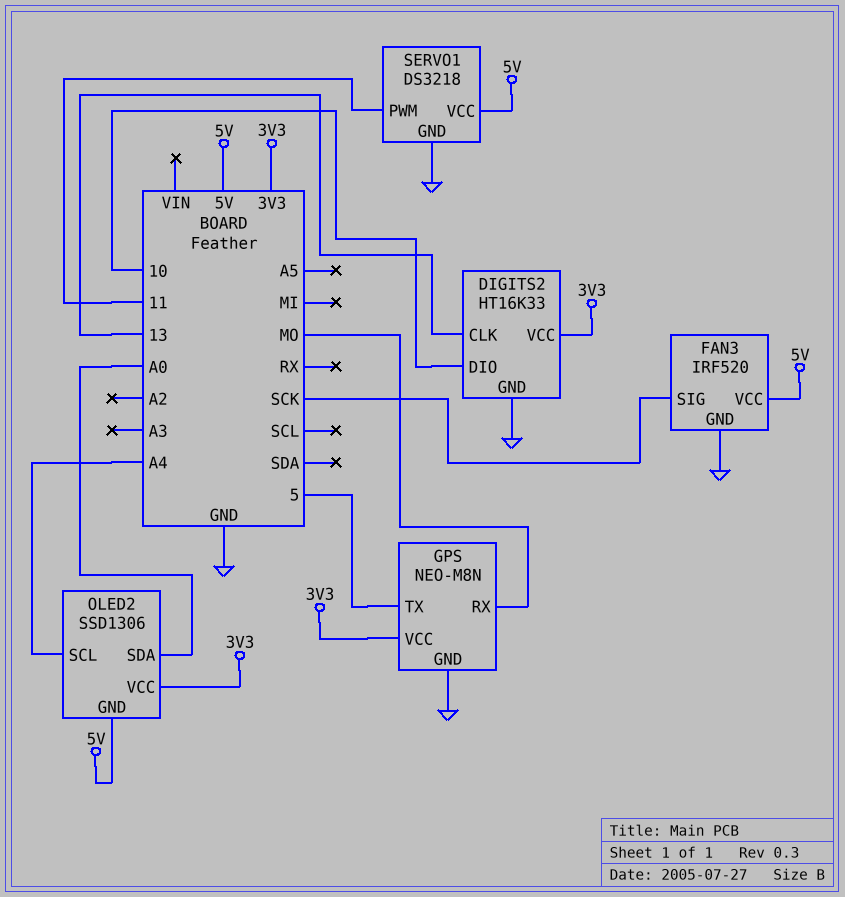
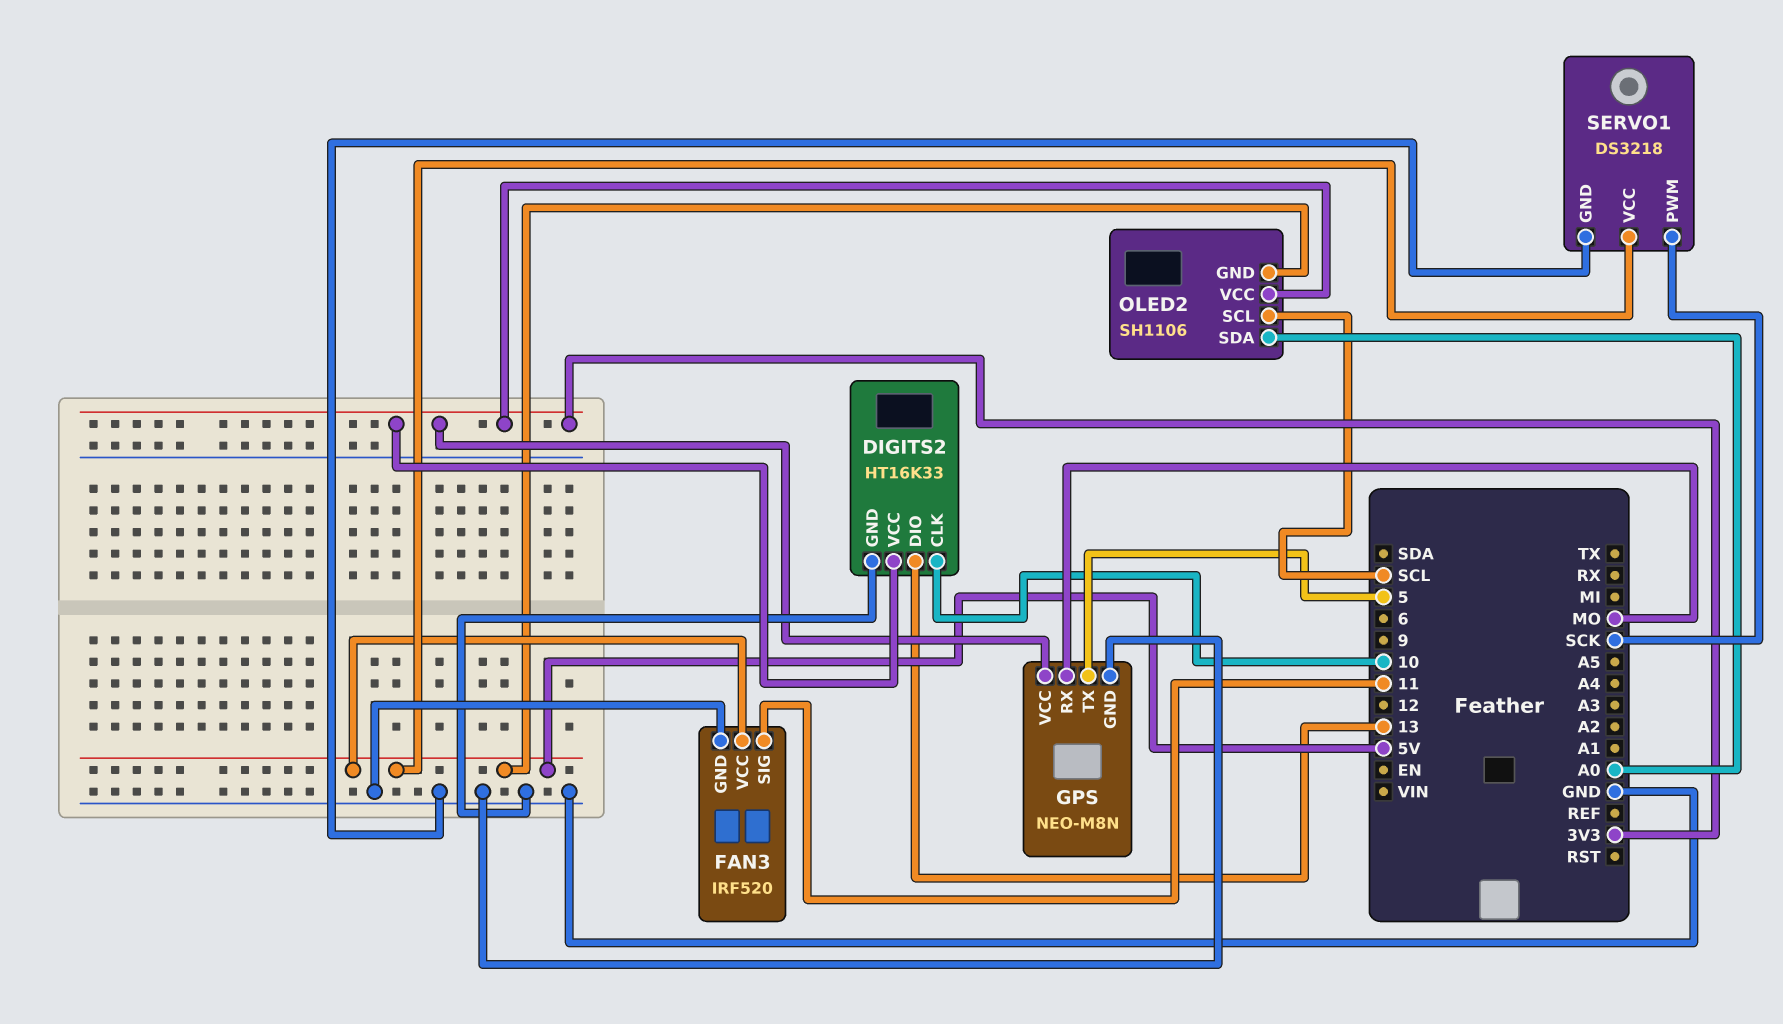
DIGITS2 pin CLK: 13 -> 10
DIGITS2 pin DIO: 10 -> 13
FAN3 pin SIG: SCK -> 11
OLED2: SSD1306 -> SH1106
OLED2 pin SCL: A4 -> SCL
SERVO1 pin PWM: 11 -> SCK

